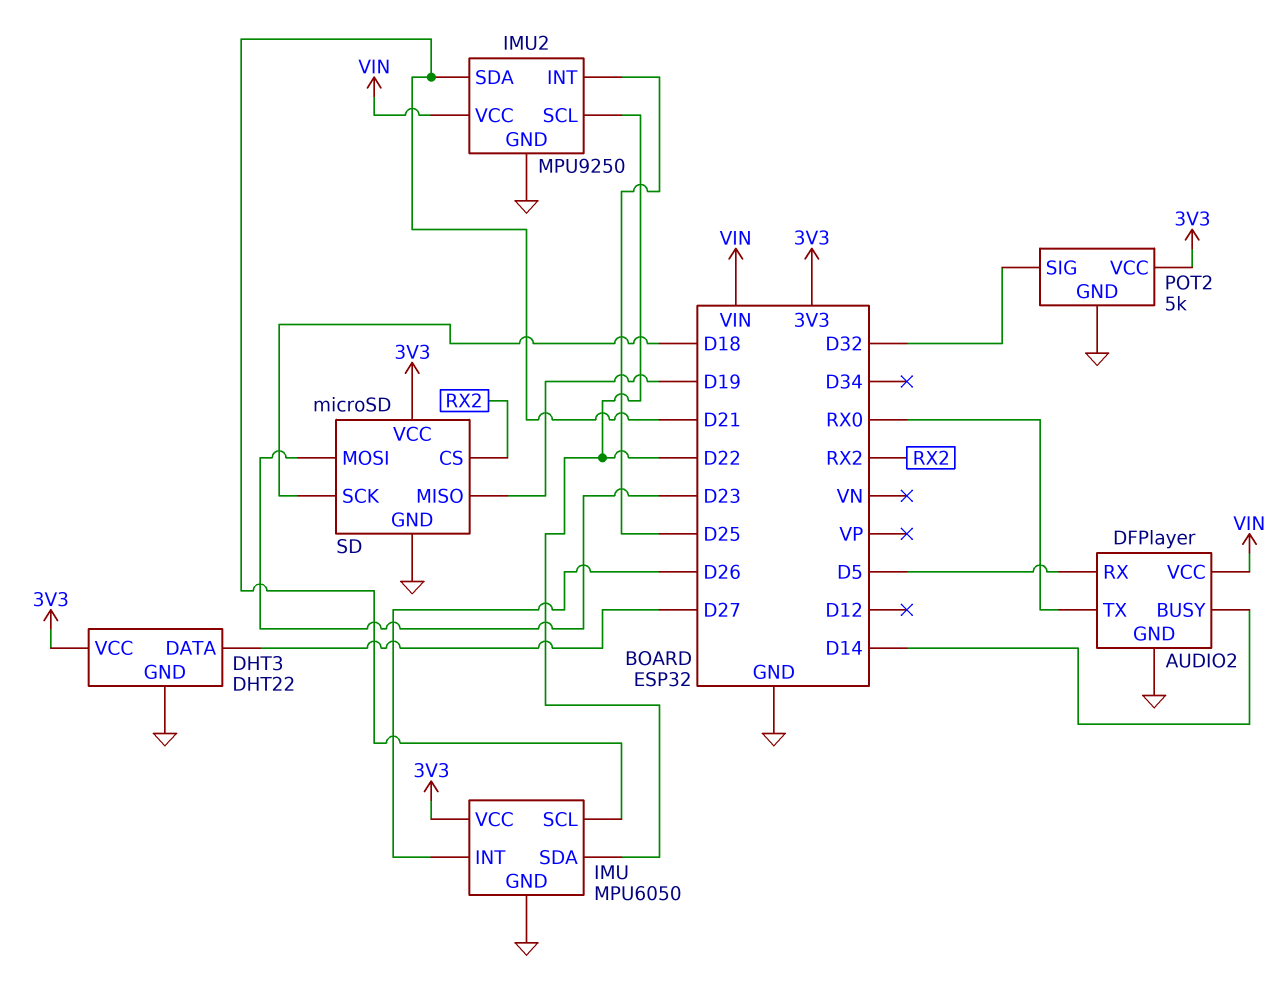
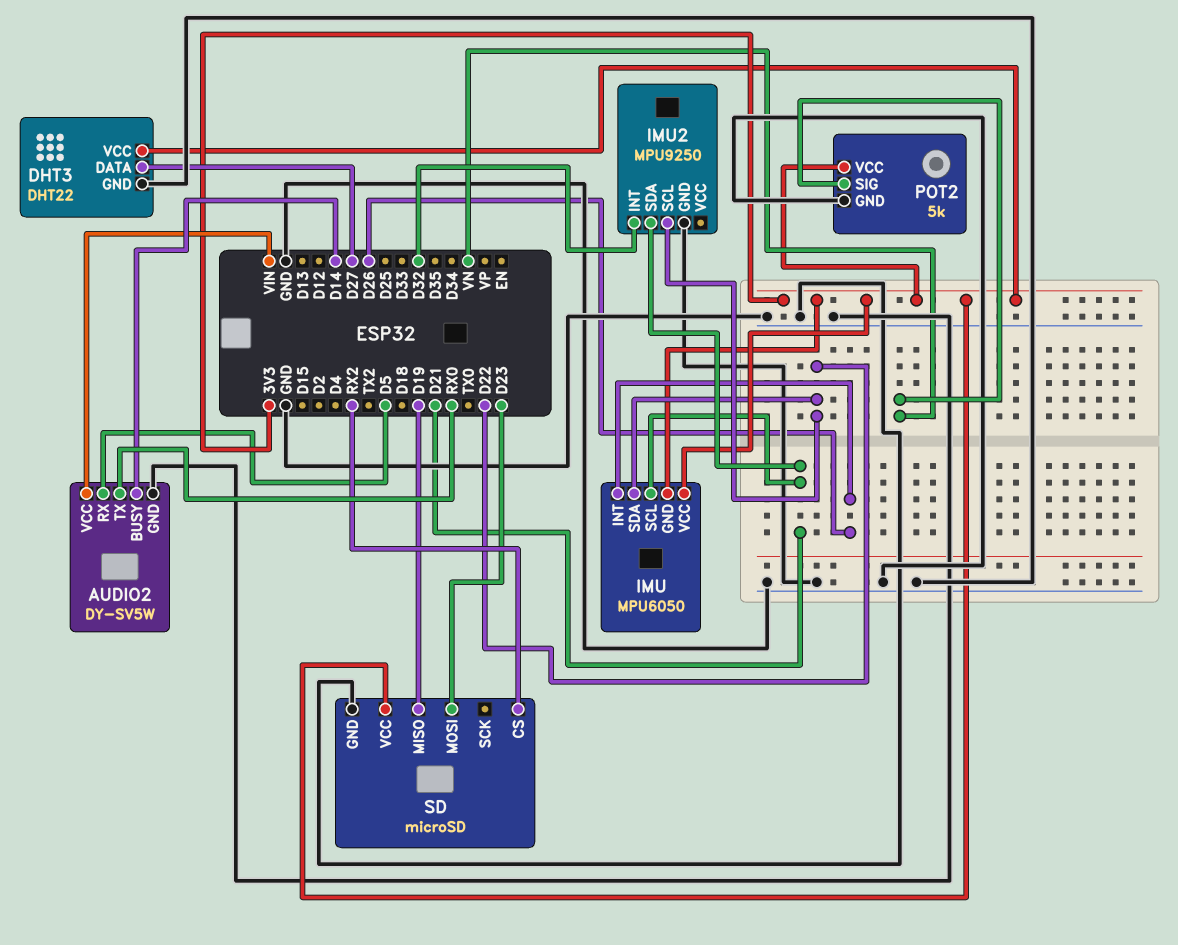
AUDIO2: DFPlayer -> DY-SV5W
IMU pin GND: GND -> 3V3
IMU2 pin INT: D25 -> D32
IMU2 pin VCC: VIN -> none
POT2 pin SIG: D32 -> VN
SD pin SCK: D18 -> none

